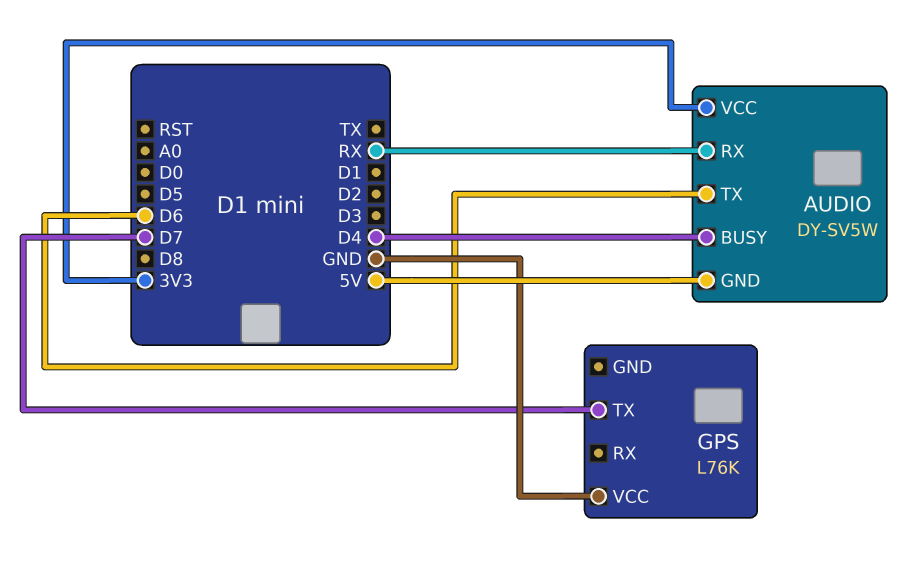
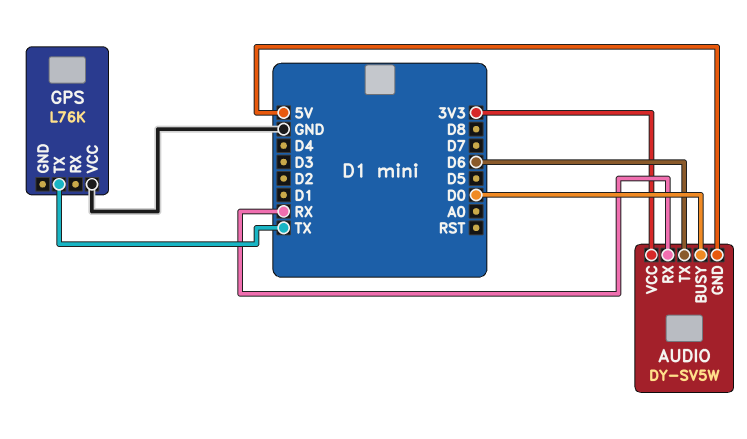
AUDIO pin BUSY: D4 -> D0
GPS pin TX: D7 -> TX

